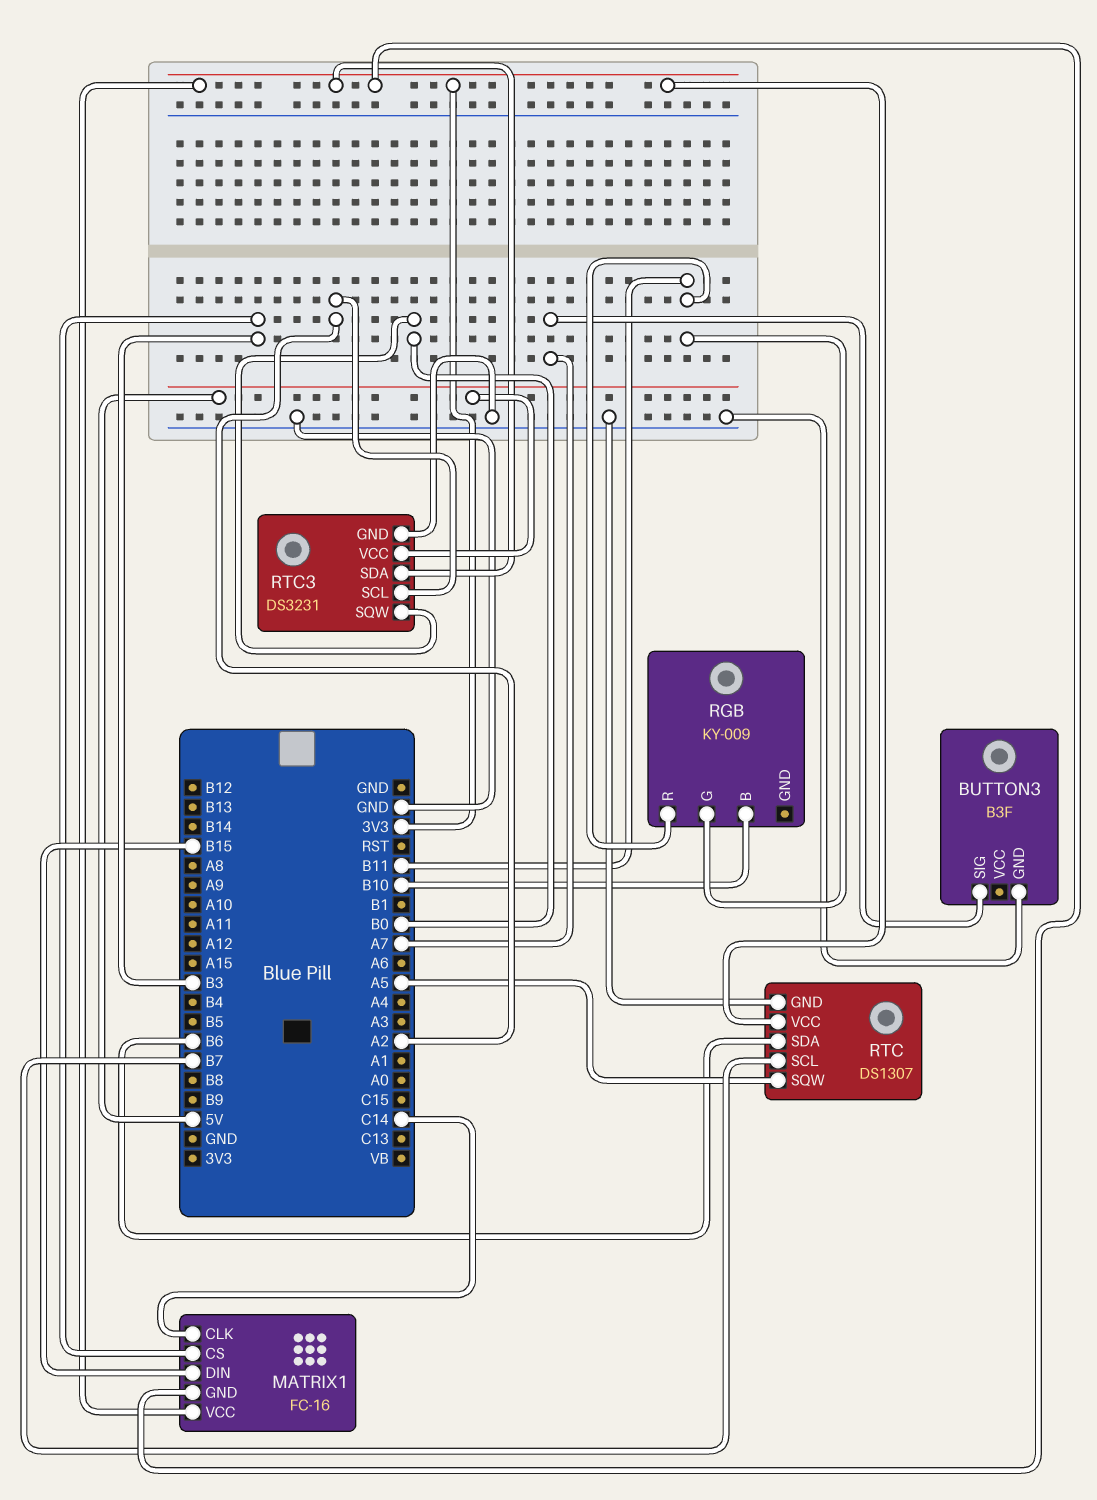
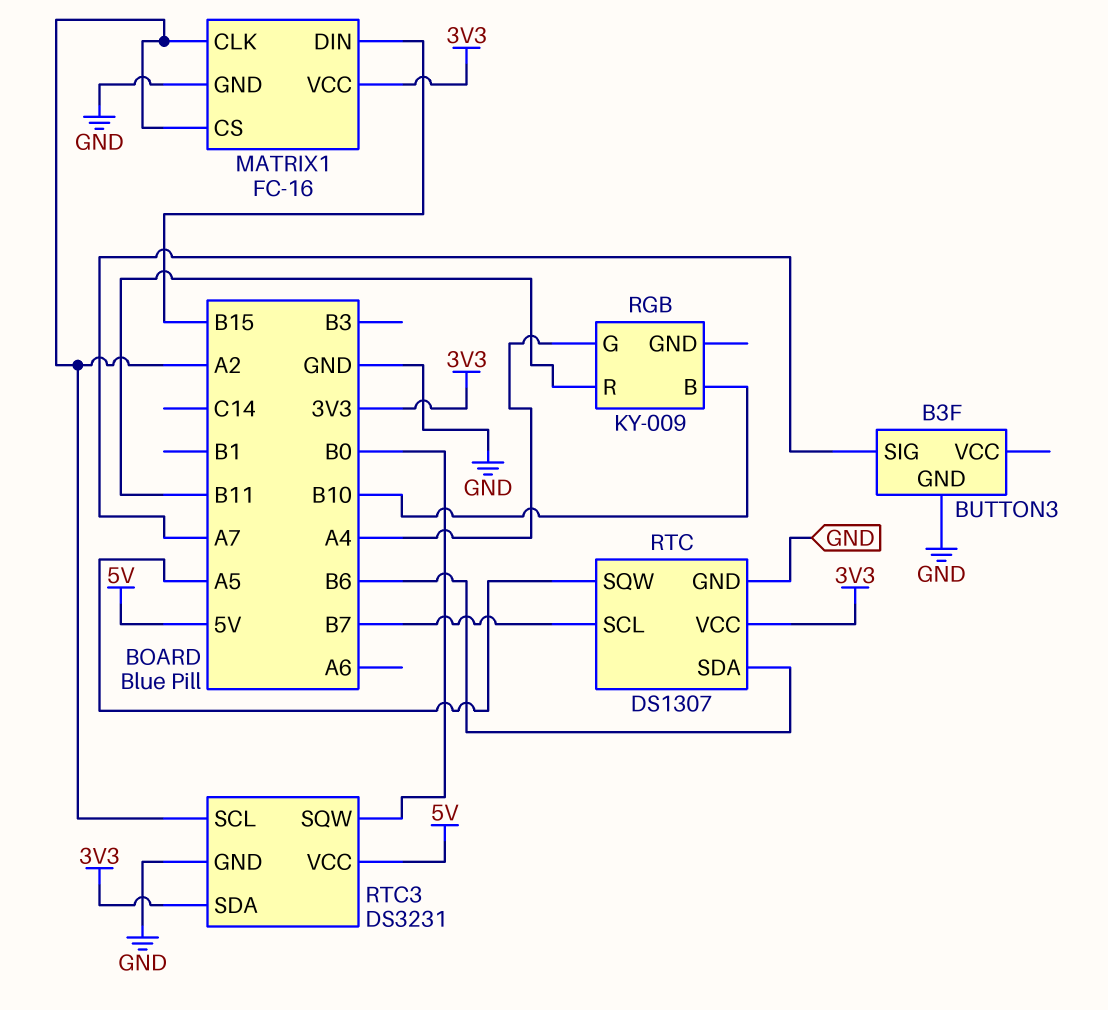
MATRIX1 pin CLK: C14 -> A2
MATRIX1 pin CS: B3 -> A2
MATRIX1 pin GND: 3V3 -> GND
RGB pin G: B11 -> A4

